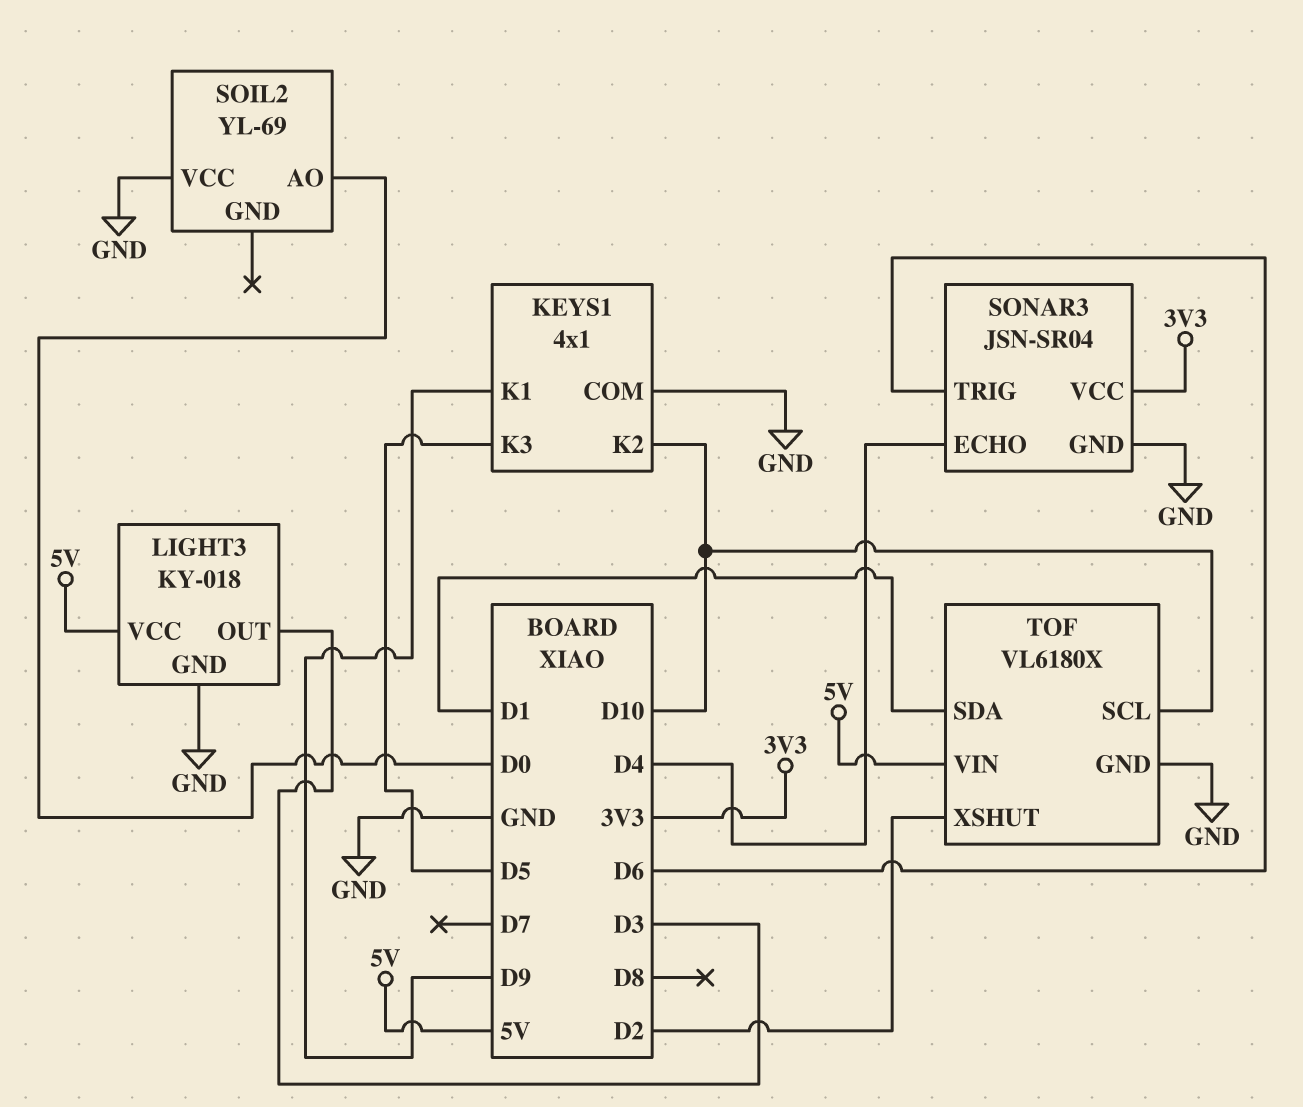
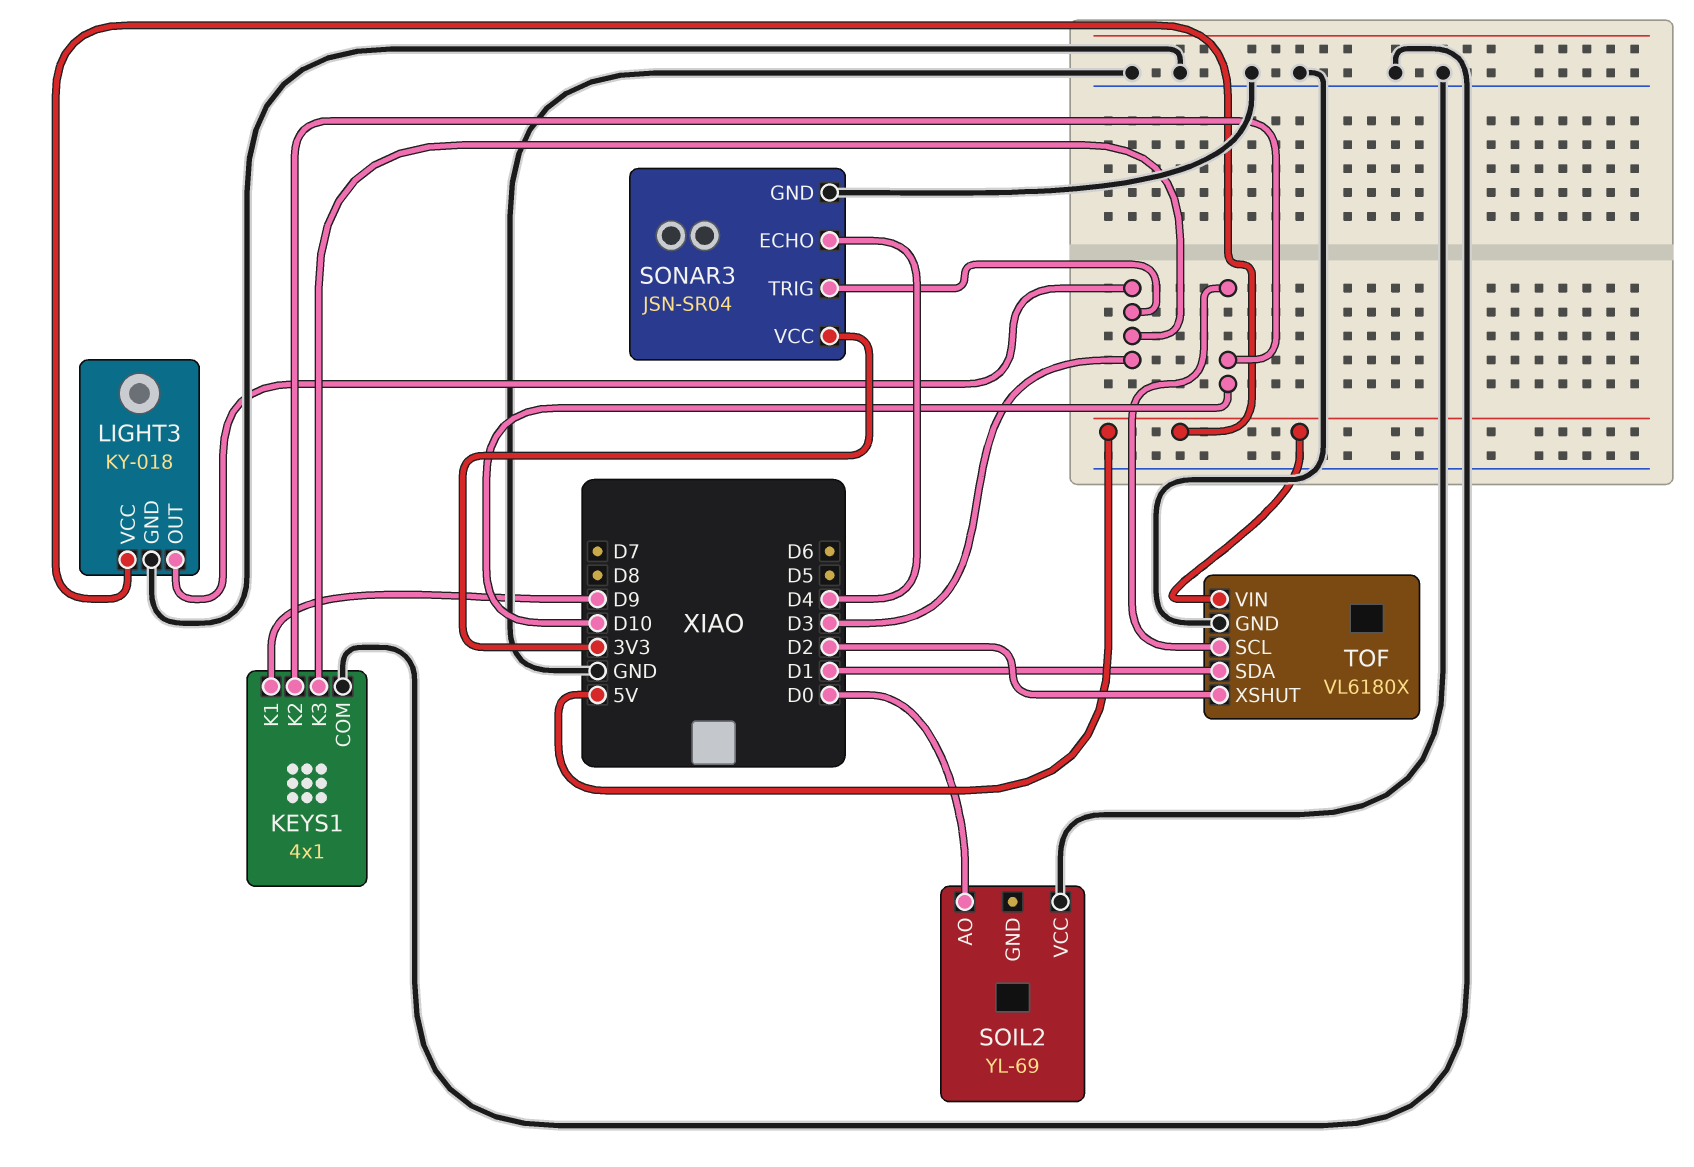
KEYS1 pin K3: D5 -> D3
SONAR3 pin TRIG: D6 -> D3

